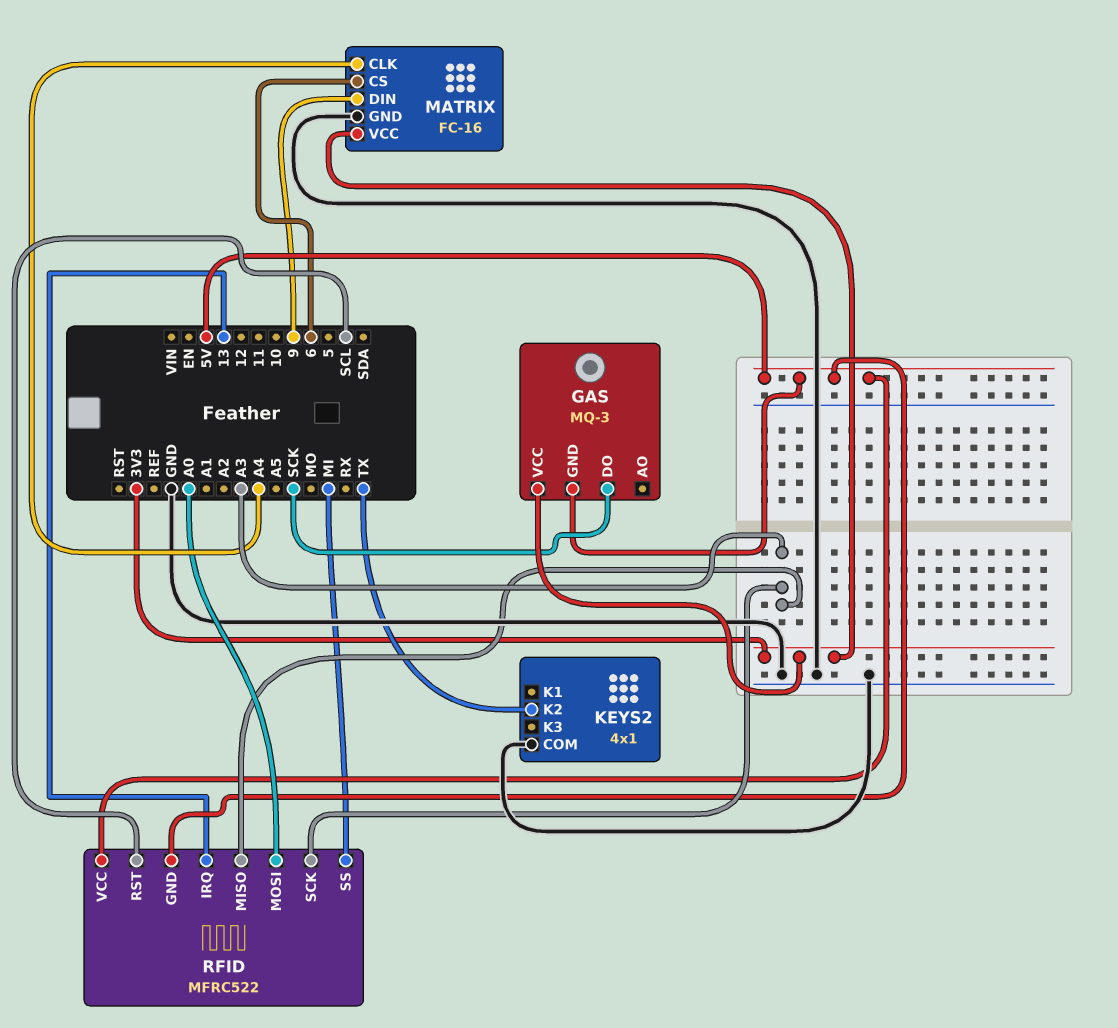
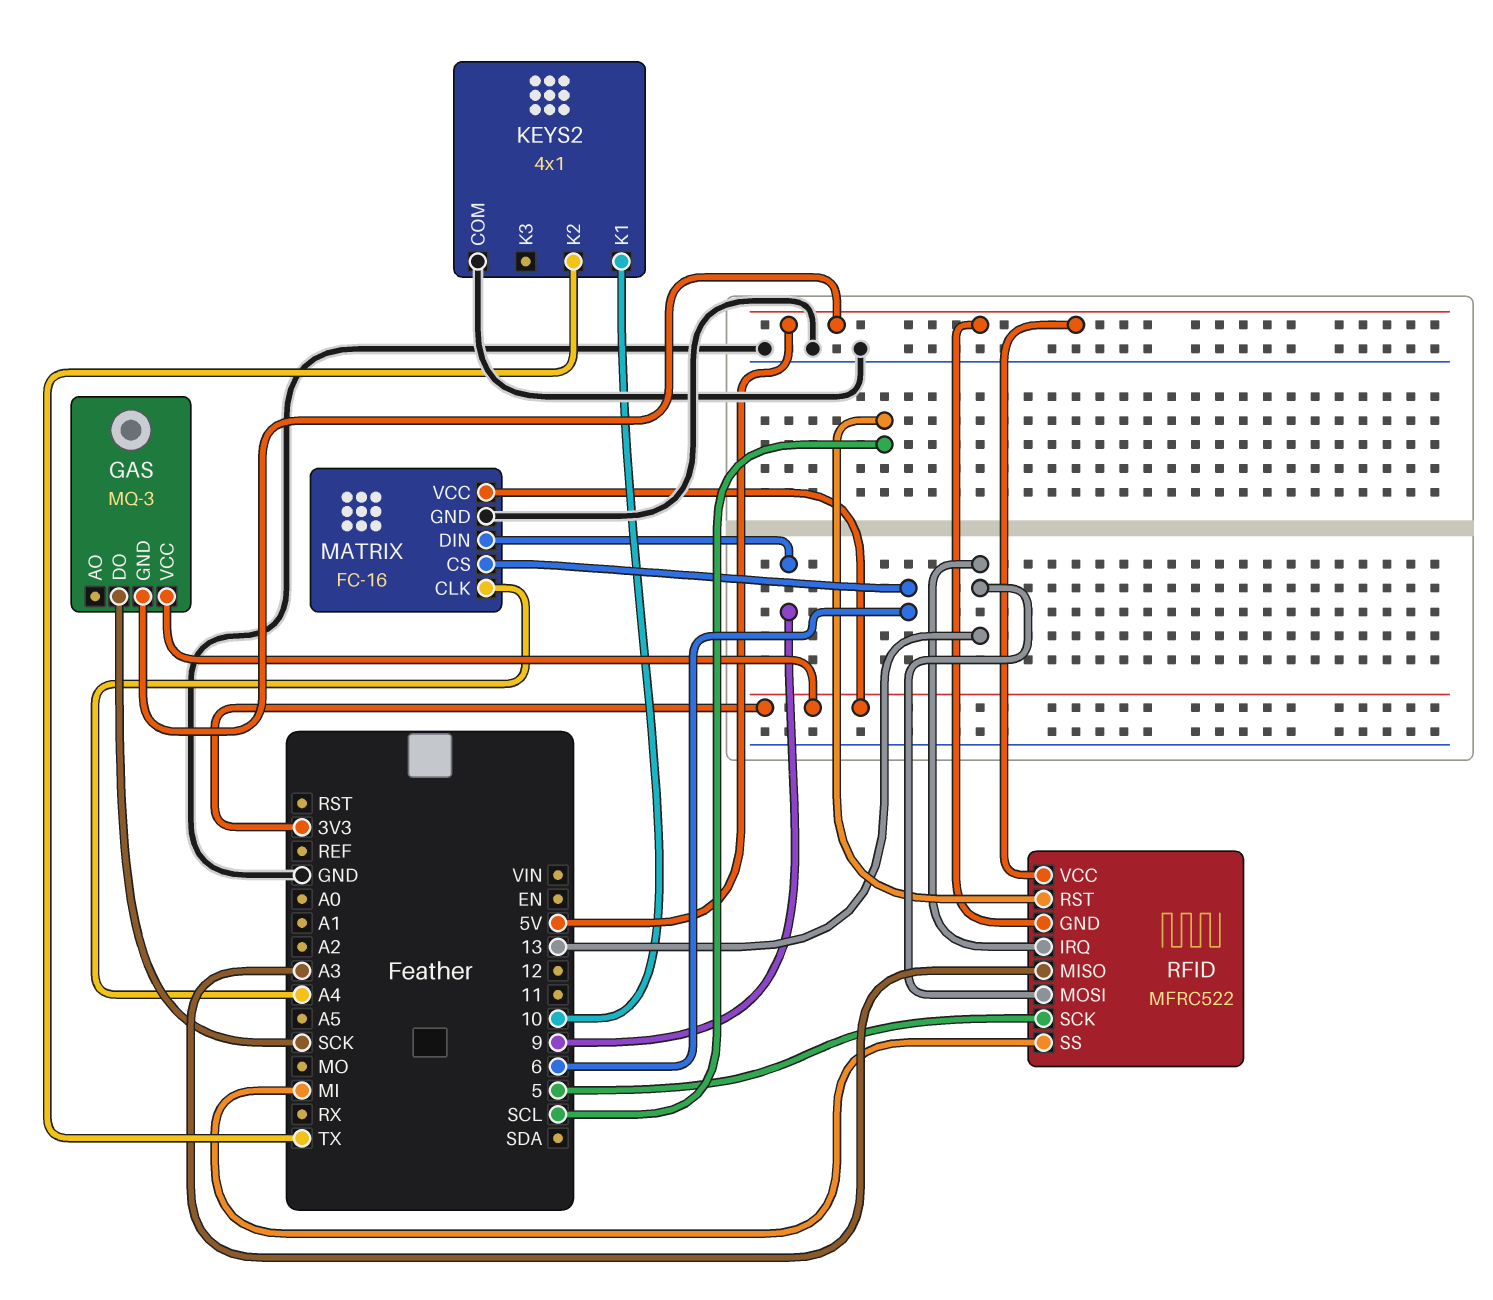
KEYS2 pin K1: none -> 10
RFID pin MOSI: A0 -> 13
RFID pin SCK: A3 -> 5

